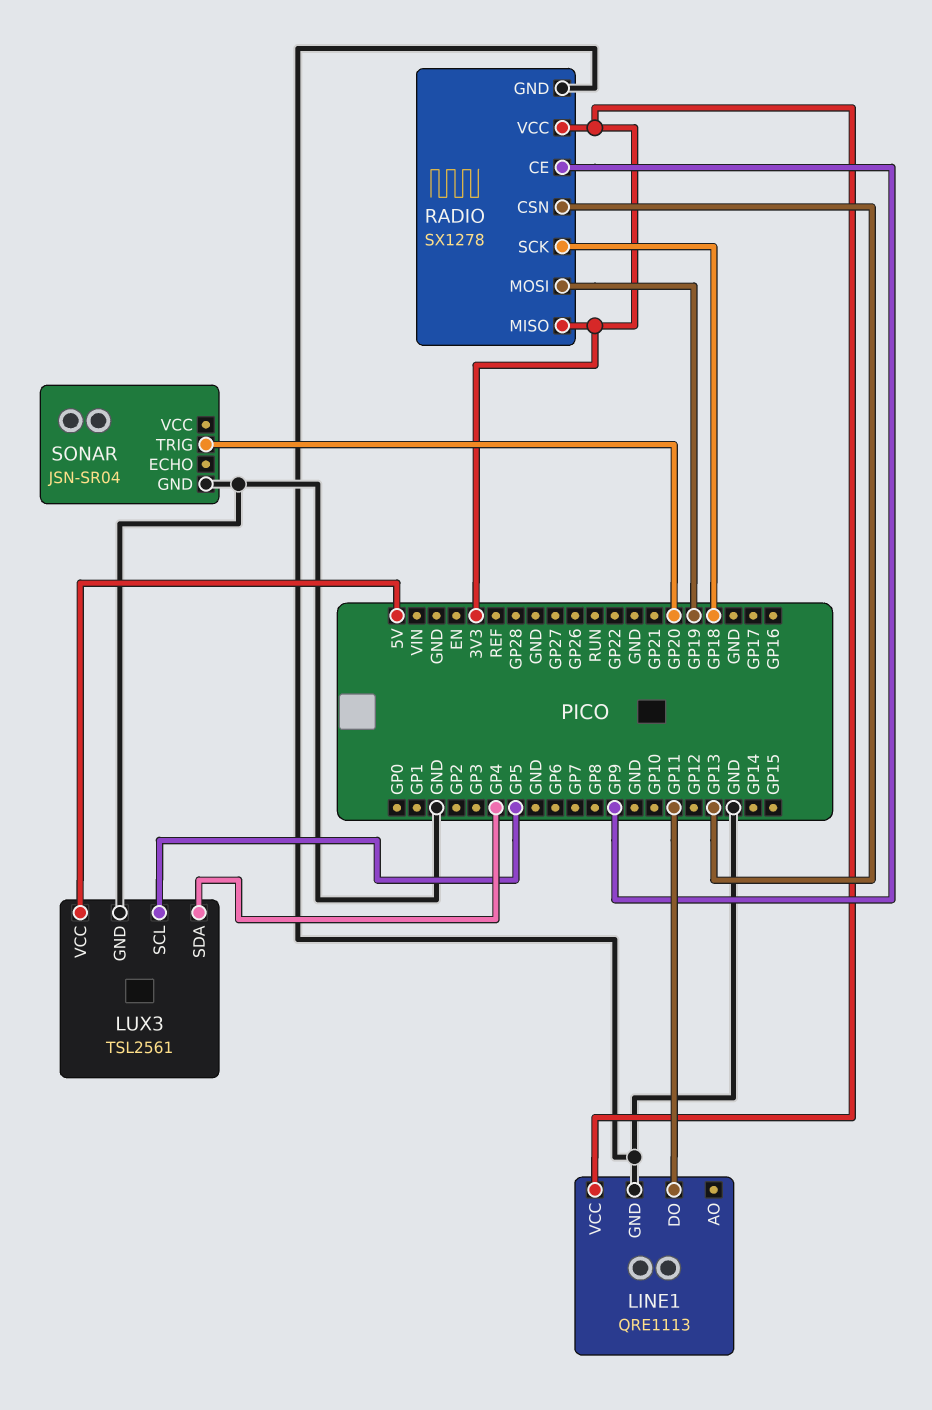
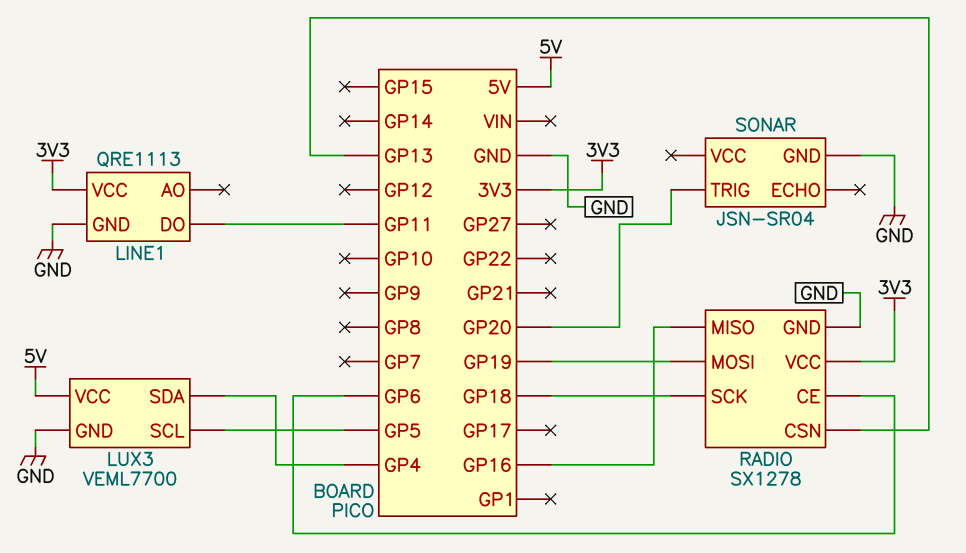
LUX3: TSL2561 -> VEML7700
RADIO pin CE: GP9 -> GP6
RADIO pin MISO: 3V3 -> GP16

